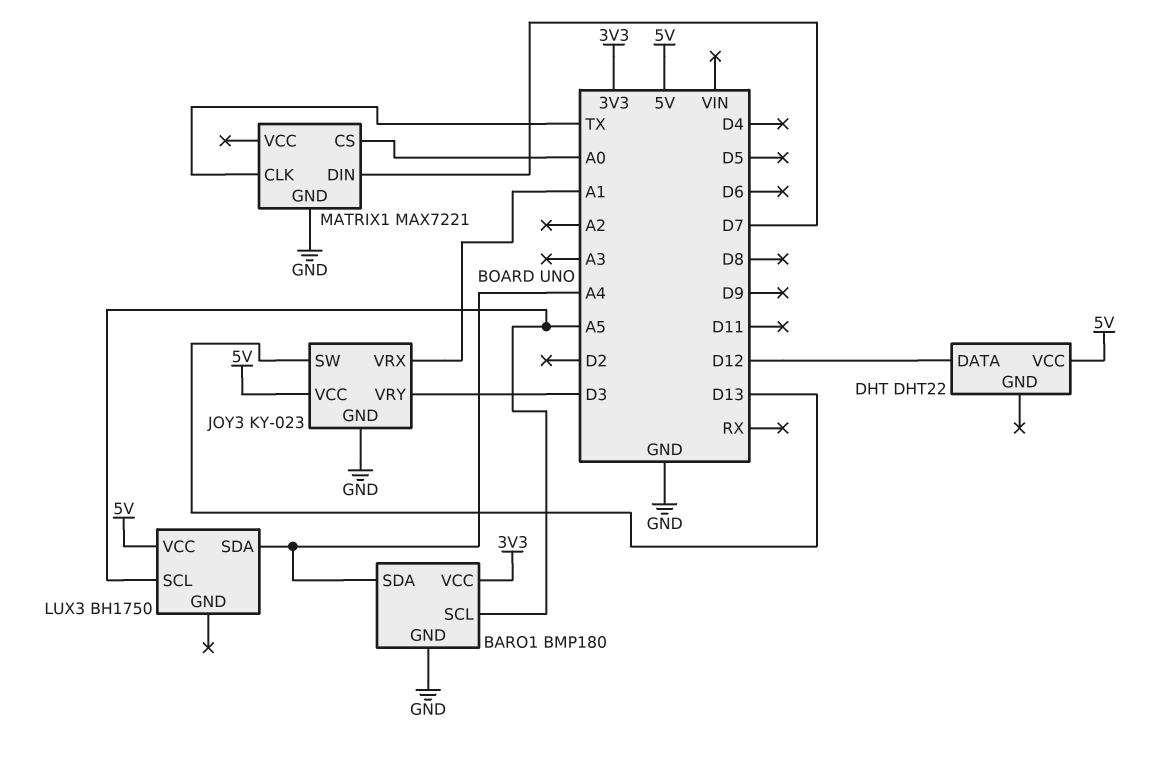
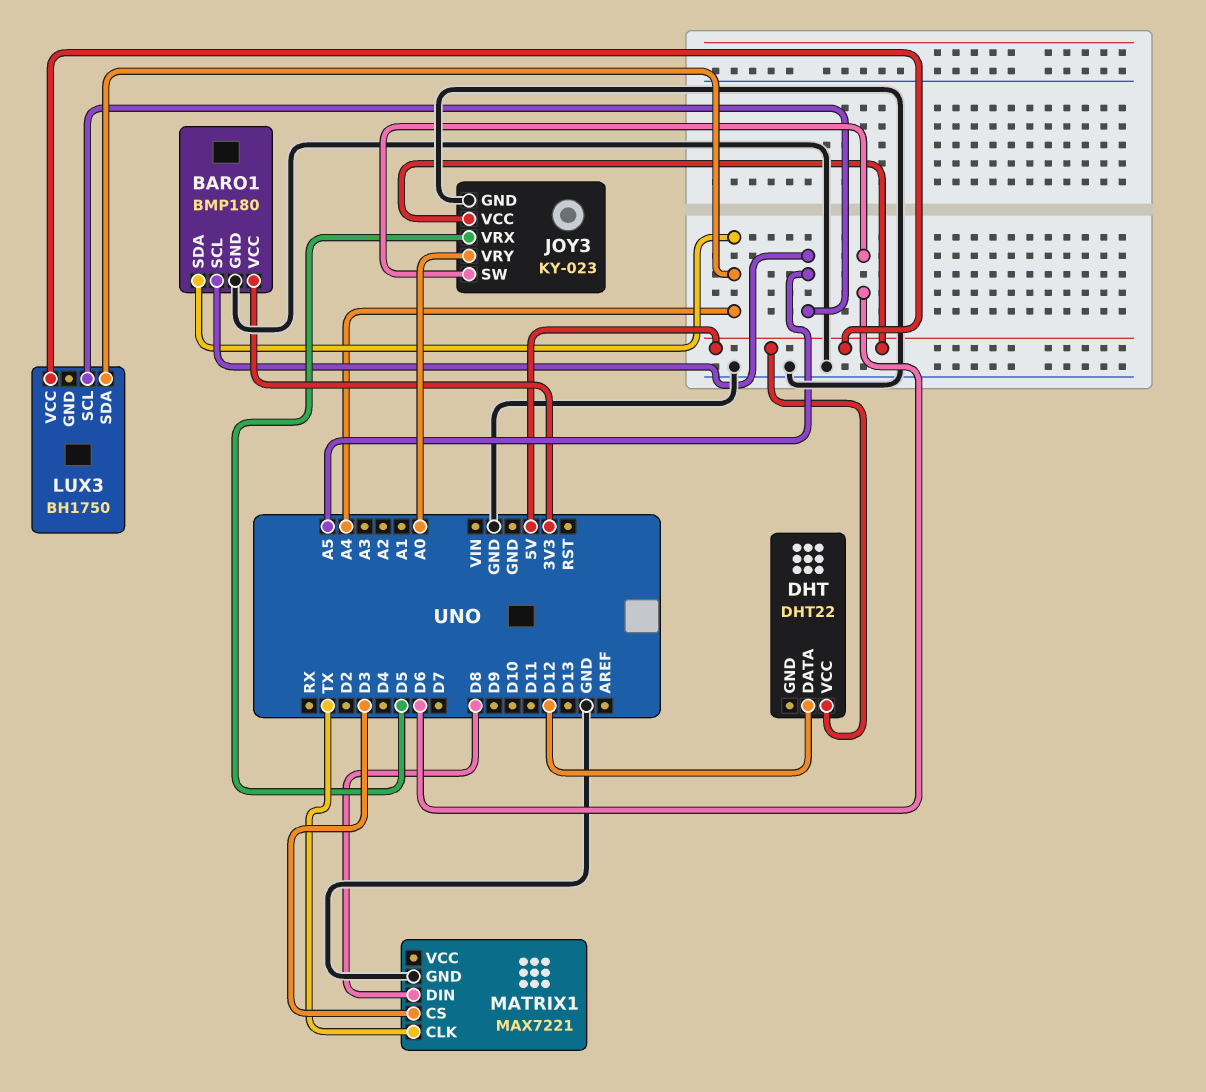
JOY3 pin SW: D13 -> D6
JOY3 pin VRX: A1 -> D5
JOY3 pin VRY: D3 -> A0
MATRIX1 pin CS: A0 -> D3
MATRIX1 pin DIN: D7 -> D8

